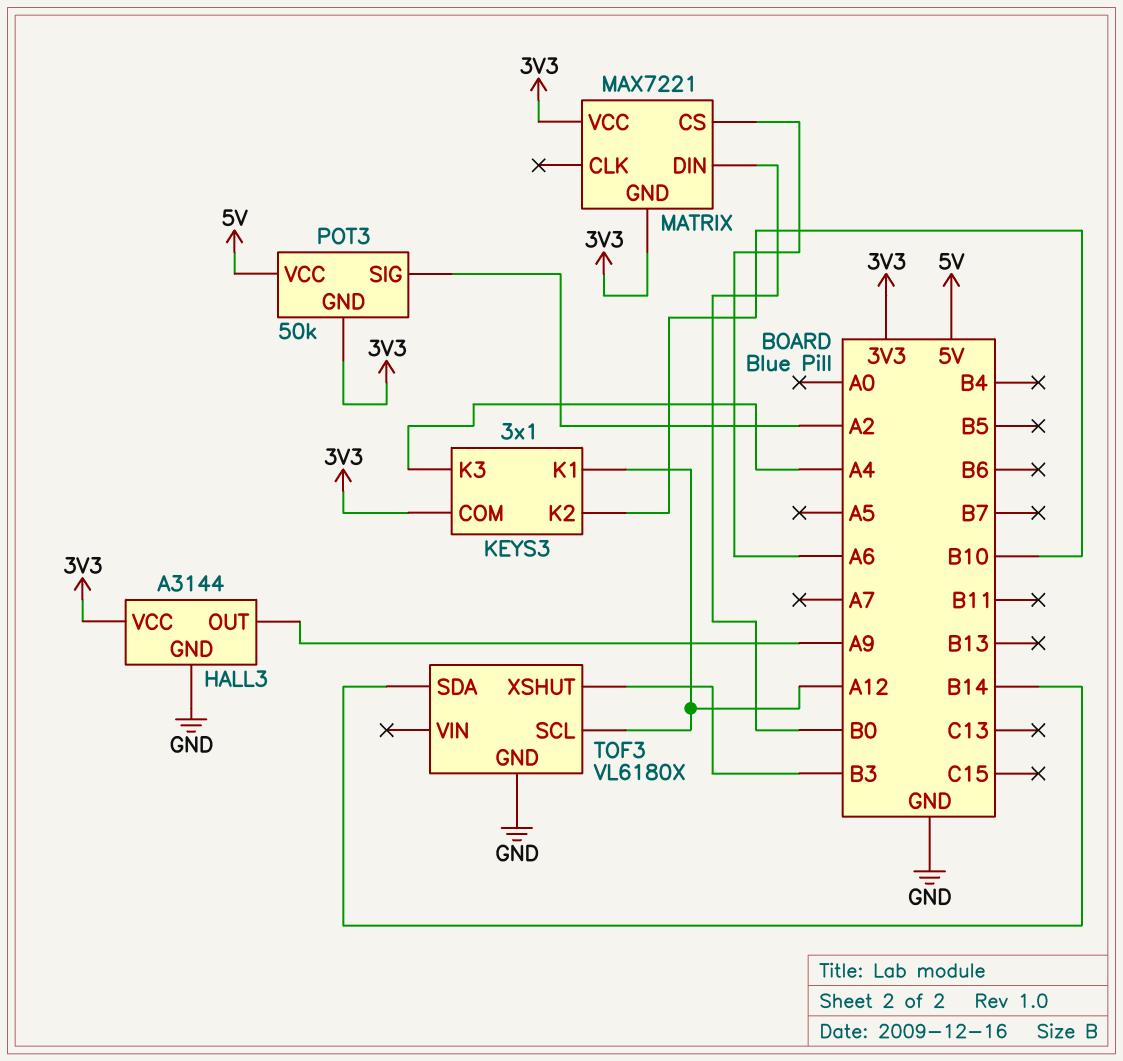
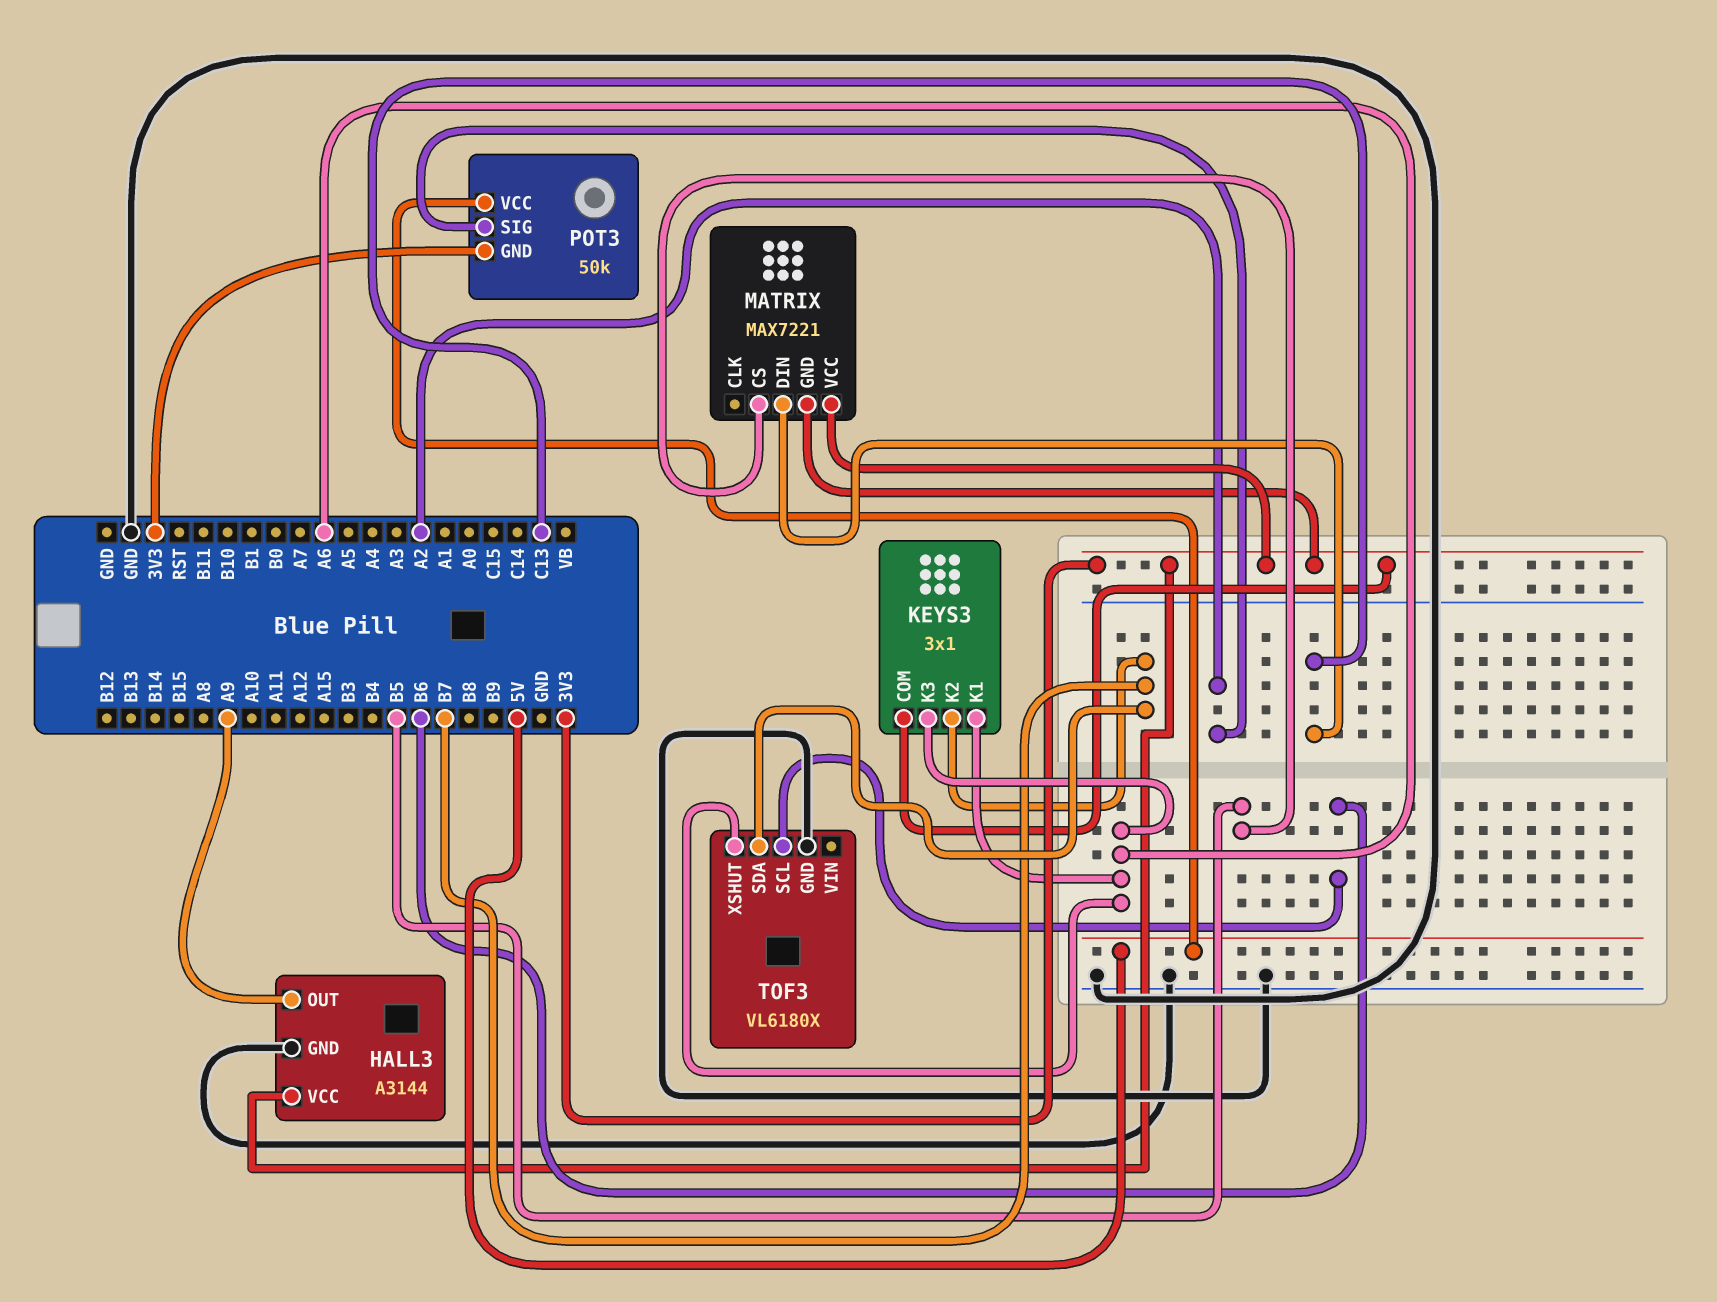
KEYS3 pin K1: A12 -> A6
KEYS3 pin K2: B10 -> B7
KEYS3 pin K3: A4 -> A6
MATRIX pin CS: A6 -> B5
MATRIX pin DIN: B0 -> C13
TOF3 pin SCL: A12 -> B6
TOF3 pin SDA: B14 -> B7
TOF3 pin XSHUT: B3 -> A6

